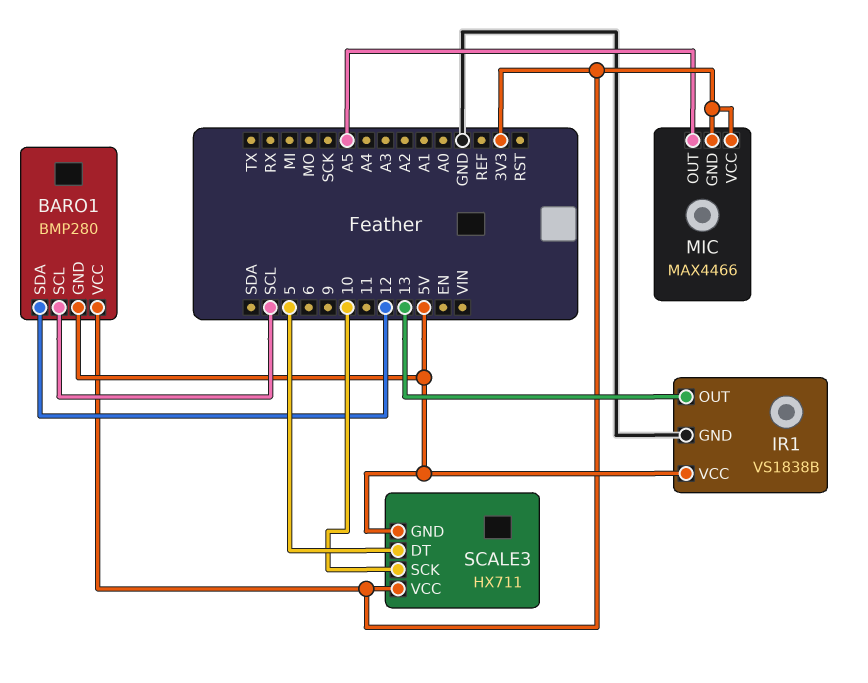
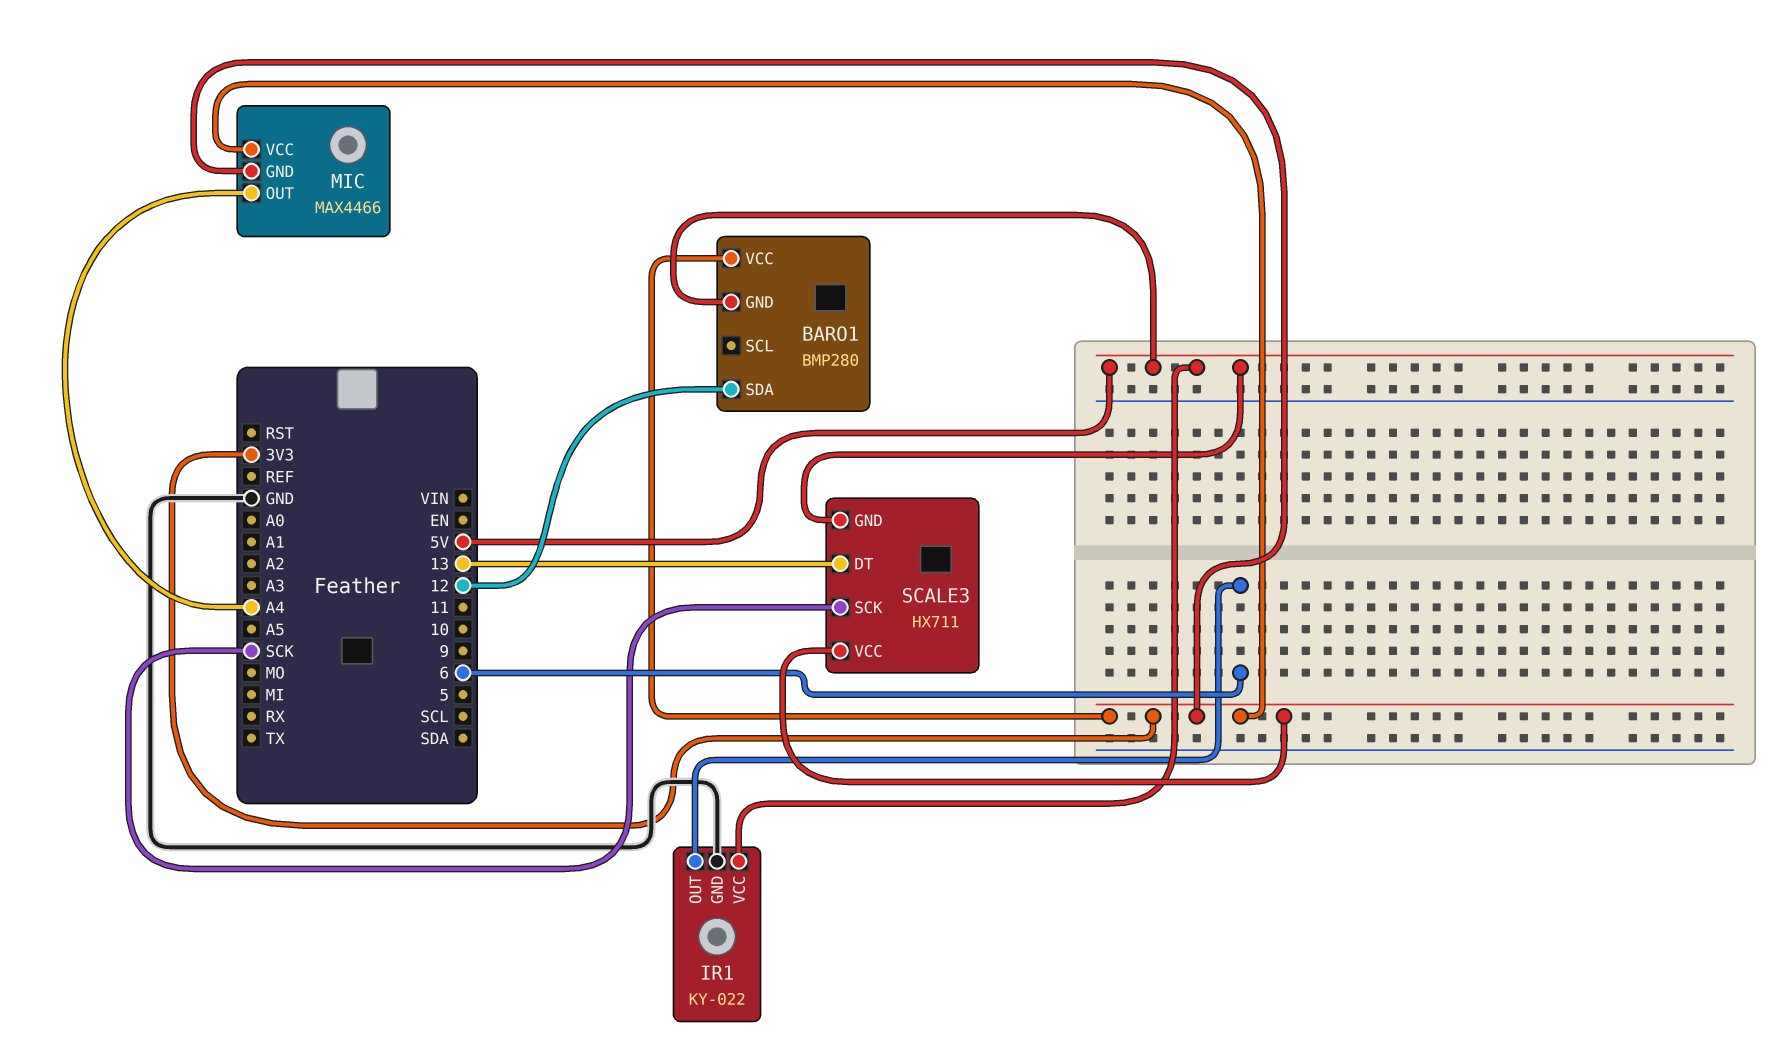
BARO1 pin SCL: SCL -> none
IR1: VS1838B -> KY-022
IR1 pin OUT: 13 -> 6
MIC pin OUT: A5 -> A4
SCALE3 pin DT: 5 -> 13
SCALE3 pin SCK: 10 -> SCK

